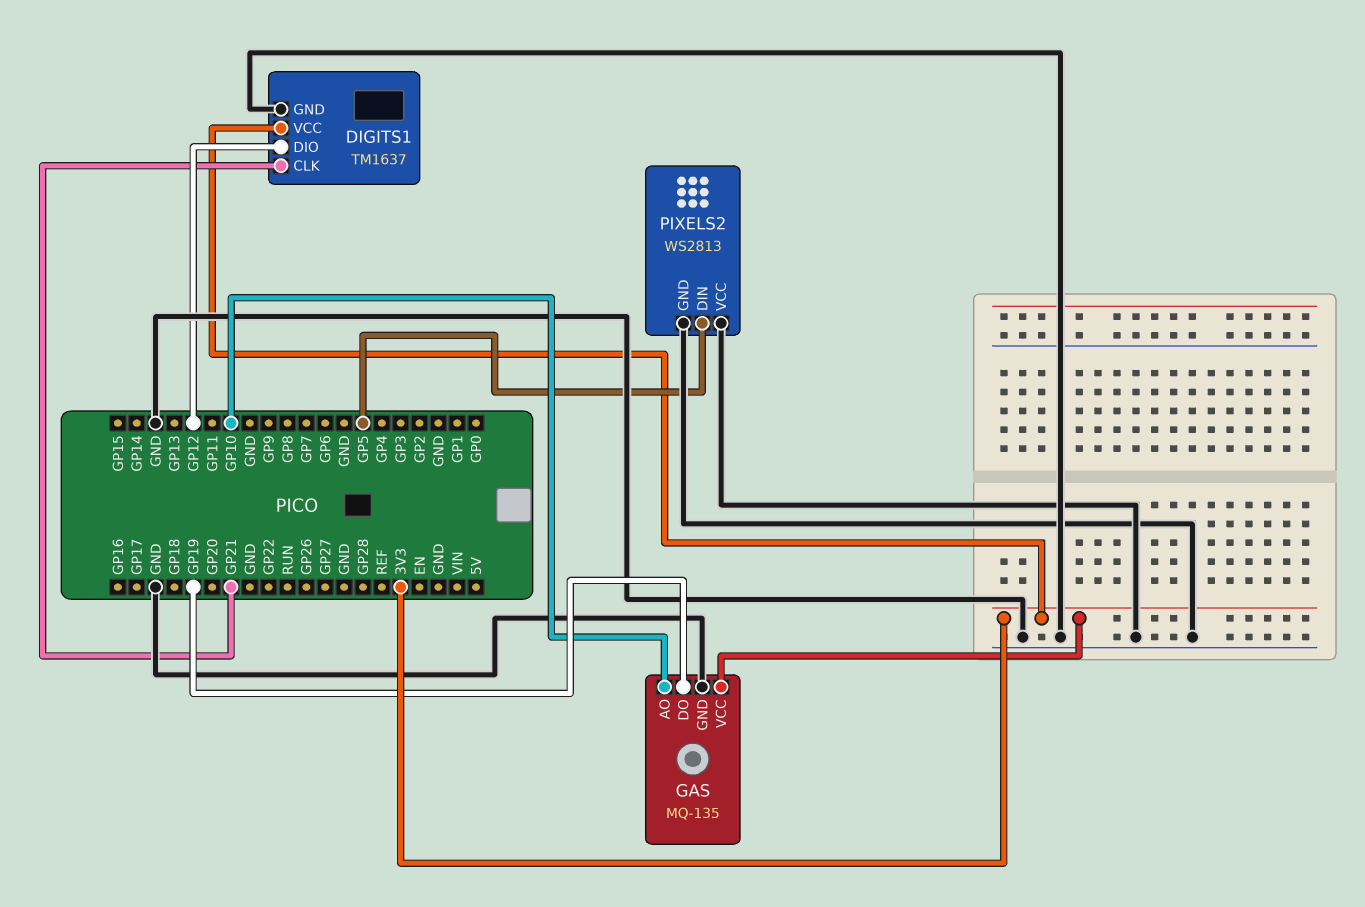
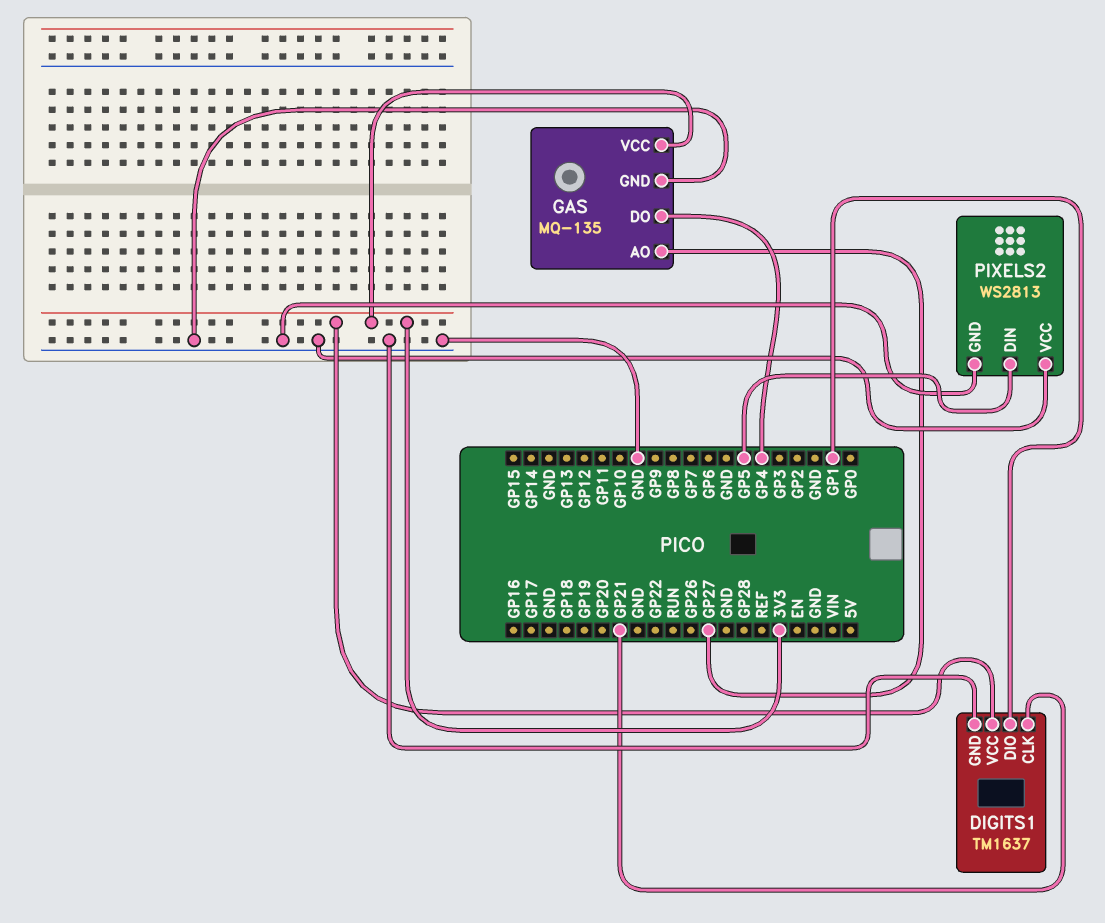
DIGITS1 pin DIO: GP12 -> GP1
GAS pin AO: GP10 -> GP27
GAS pin DO: GP19 -> GP4

